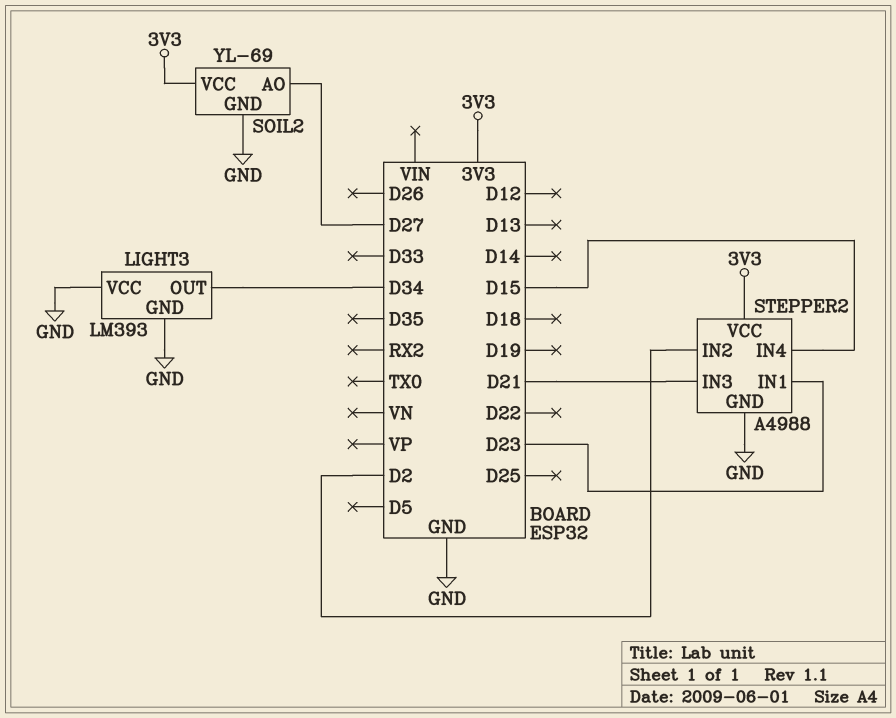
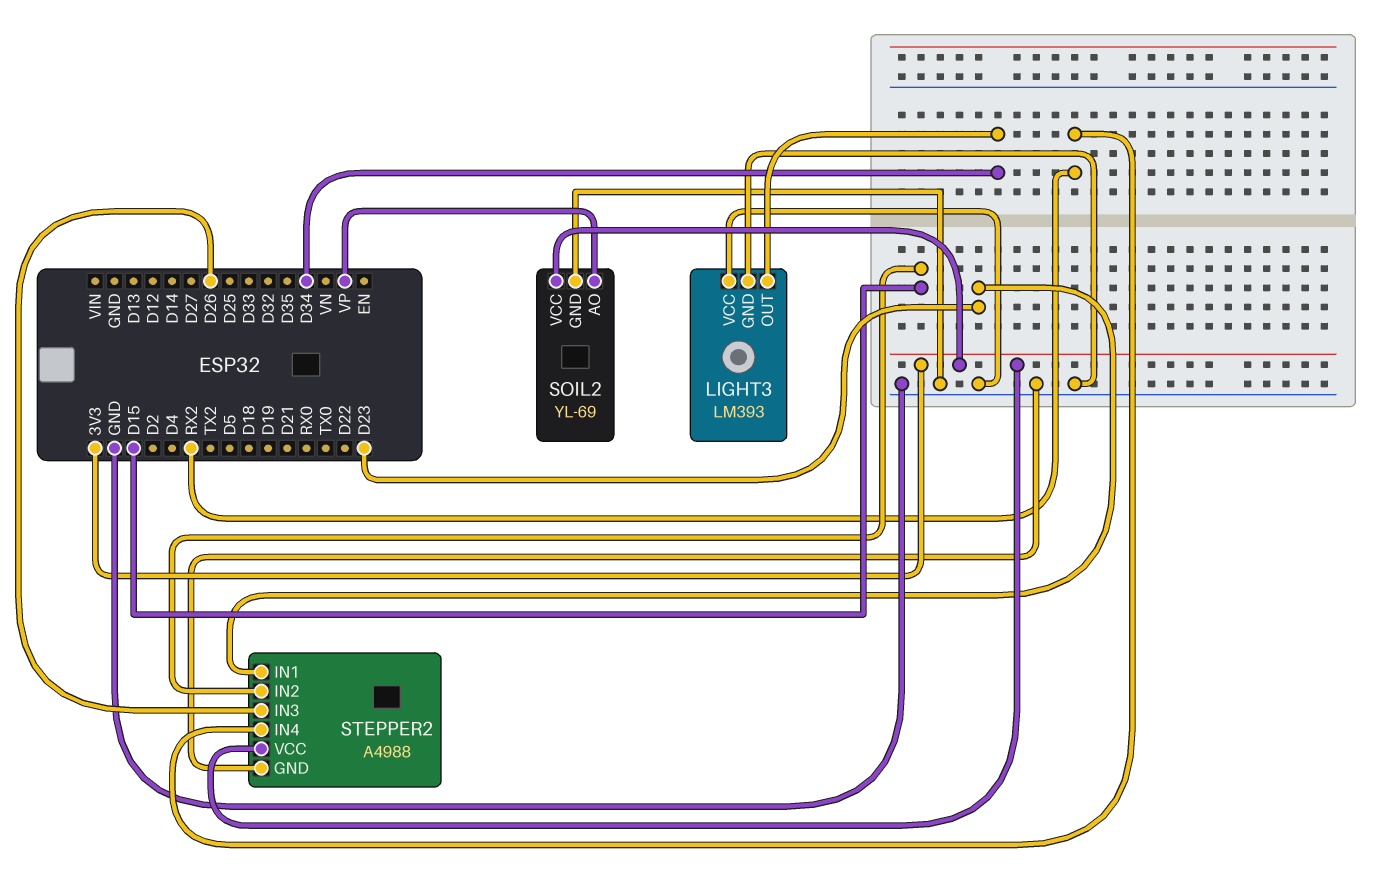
SOIL2 pin AO: D27 -> VP
STEPPER2 pin IN2: D2 -> D15
STEPPER2 pin IN3: D21 -> D26
STEPPER2 pin IN4: D15 -> RX2

